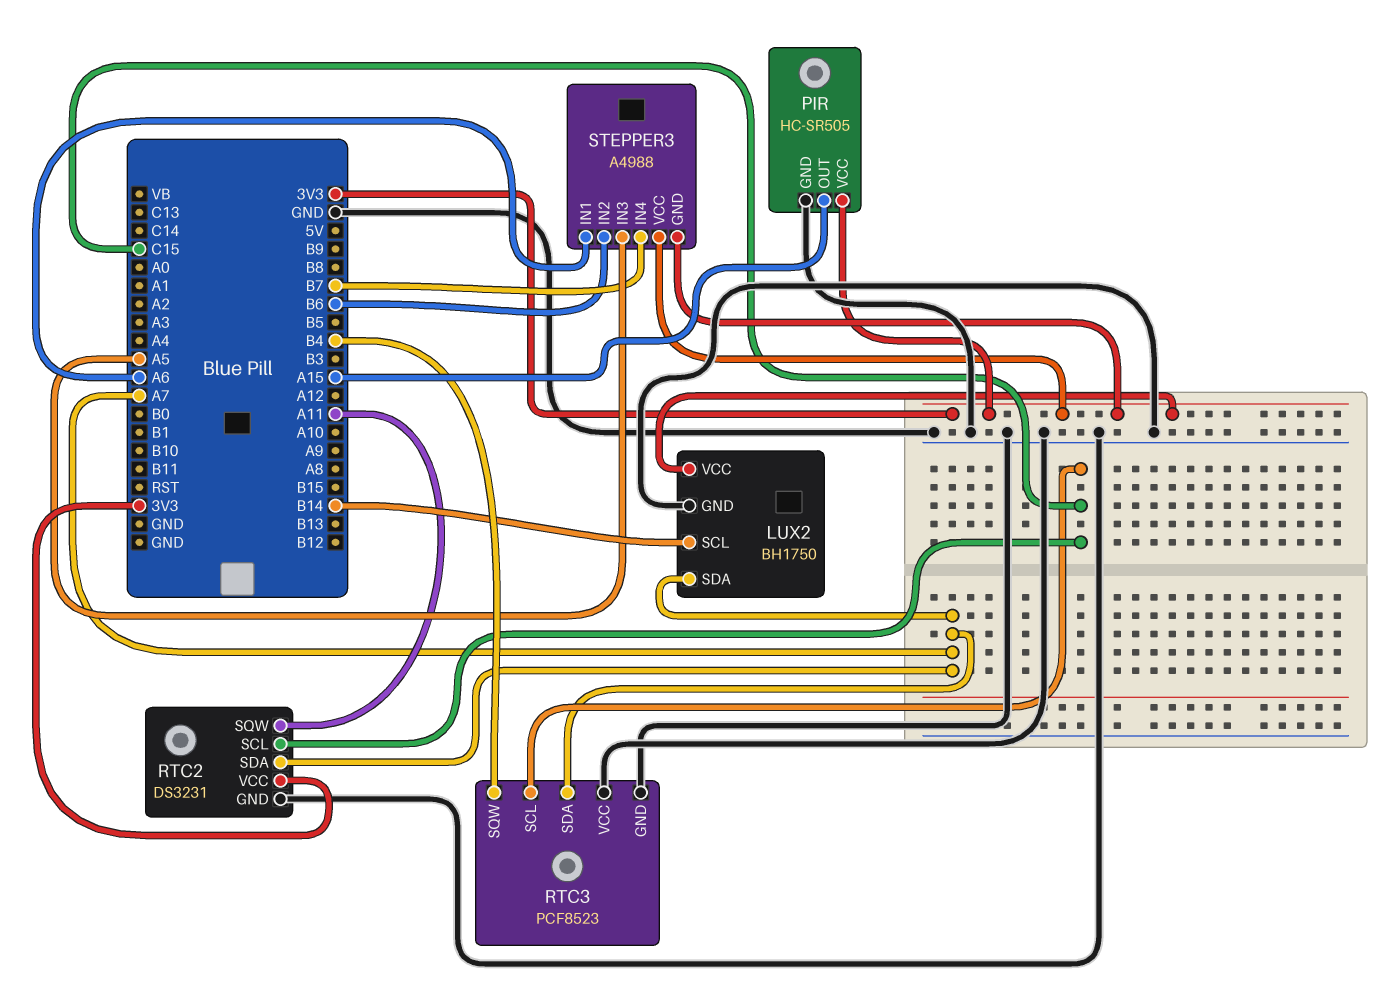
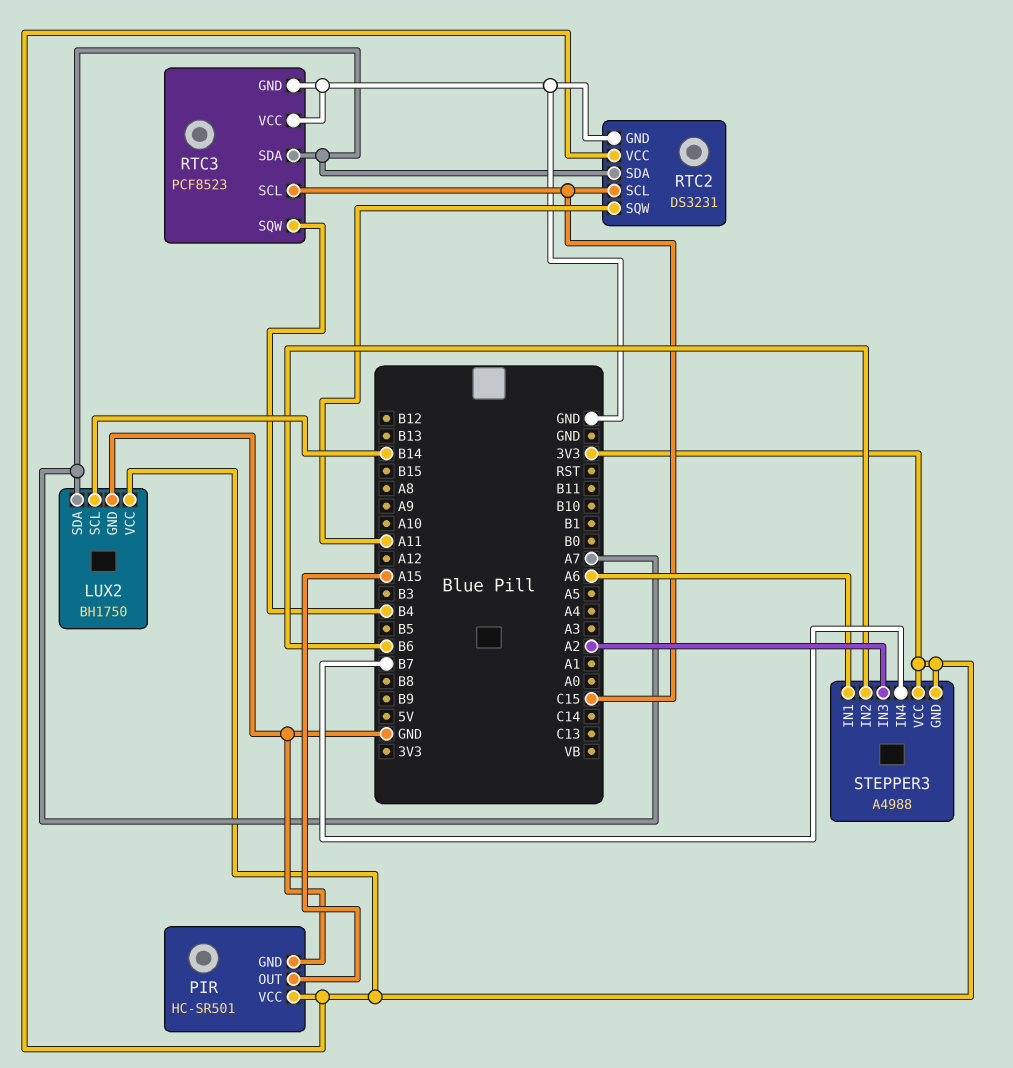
PIR: HC-SR505 -> HC-SR501
STEPPER3 pin IN3: A5 -> A2

